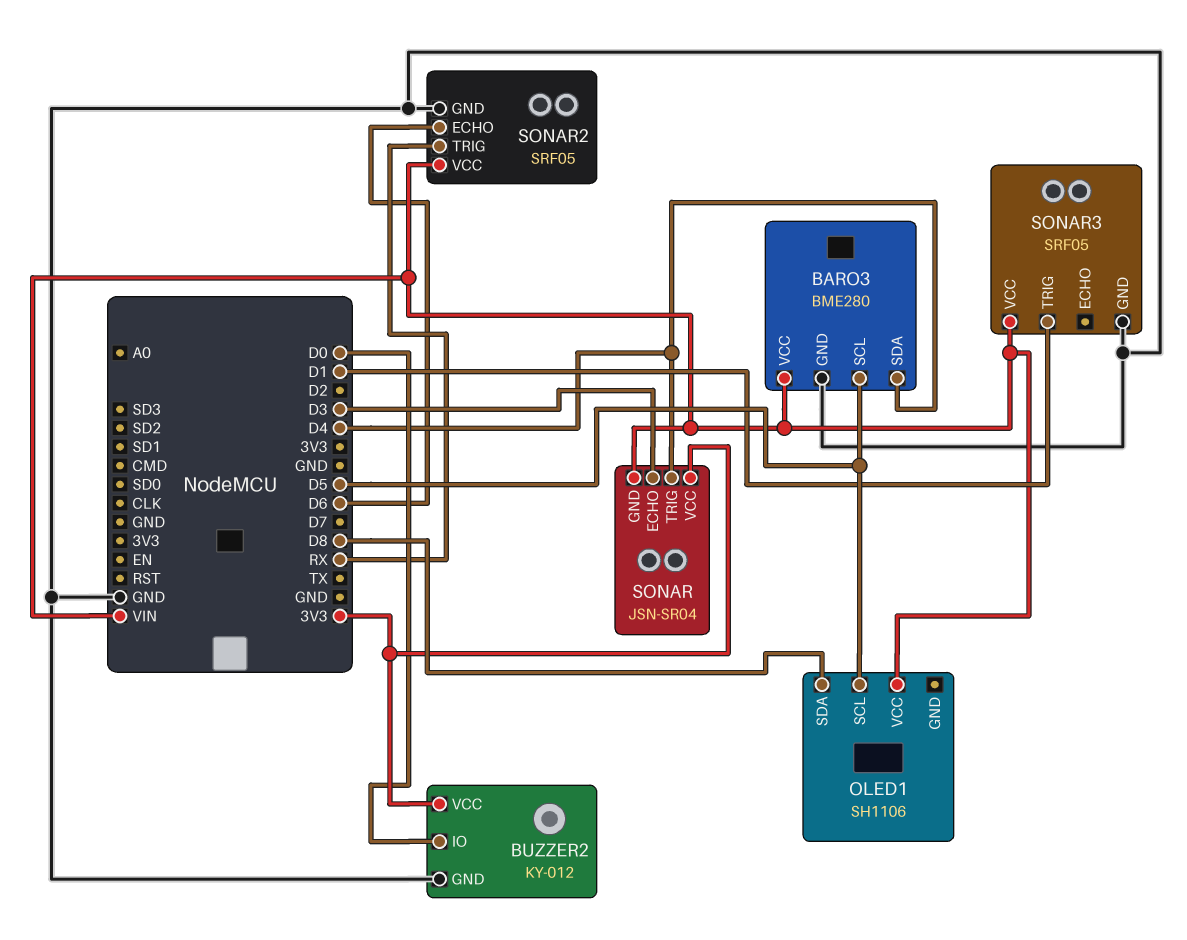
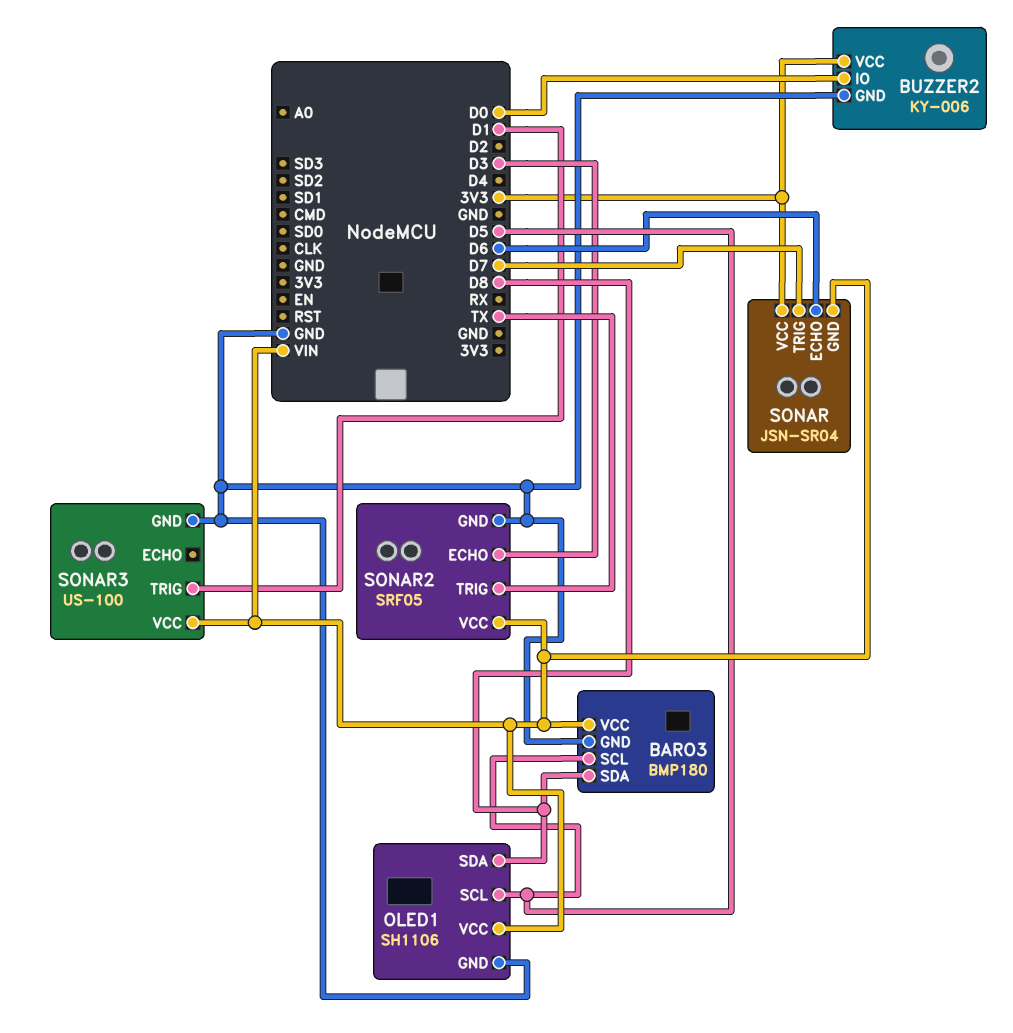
BARO3: BME280 -> BMP180
BARO3 pin SDA: D4 -> D8
BUZZER2: KY-012 -> KY-006
OLED1 pin GND: none -> GND
SONAR pin ECHO: D3 -> D6
SONAR pin TRIG: D4 -> D7
SONAR2 pin ECHO: D6 -> D3
SONAR2 pin TRIG: RX -> TX
SONAR3: SRF05 -> US-100

